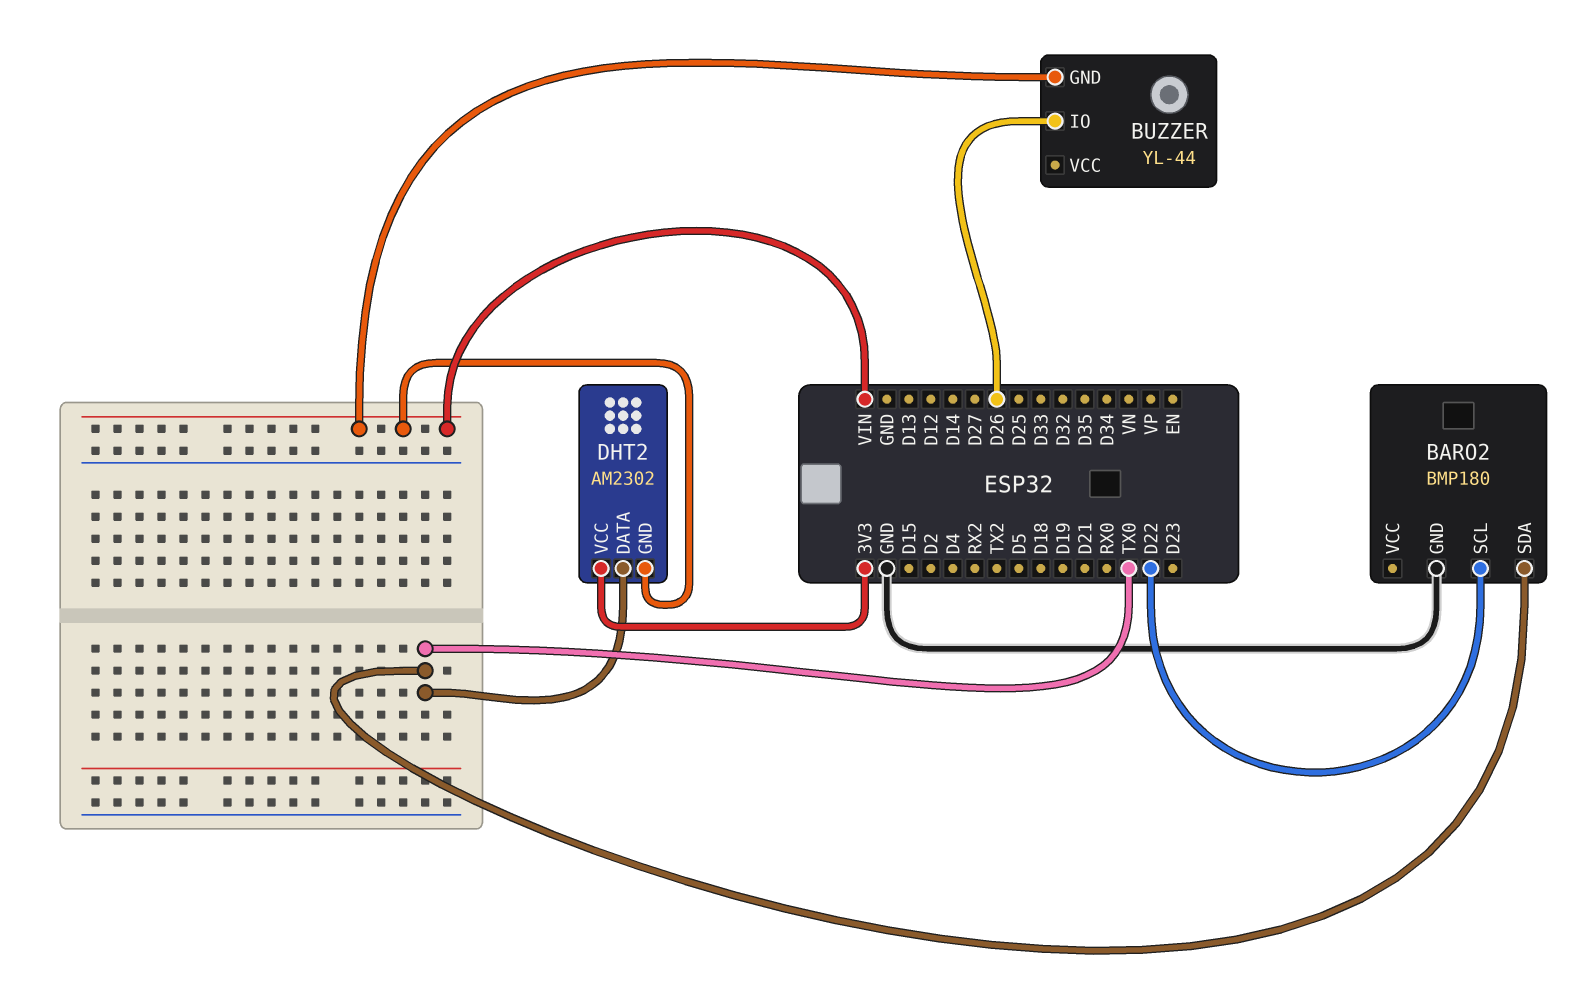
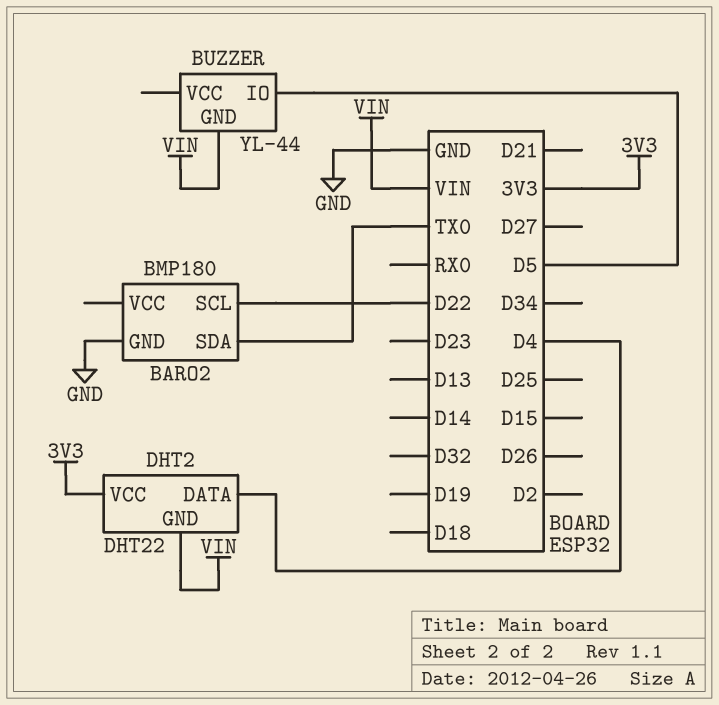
BUZZER pin IO: D26 -> D5
DHT2: AM2302 -> DHT22
DHT2 pin DATA: TX0 -> D4

